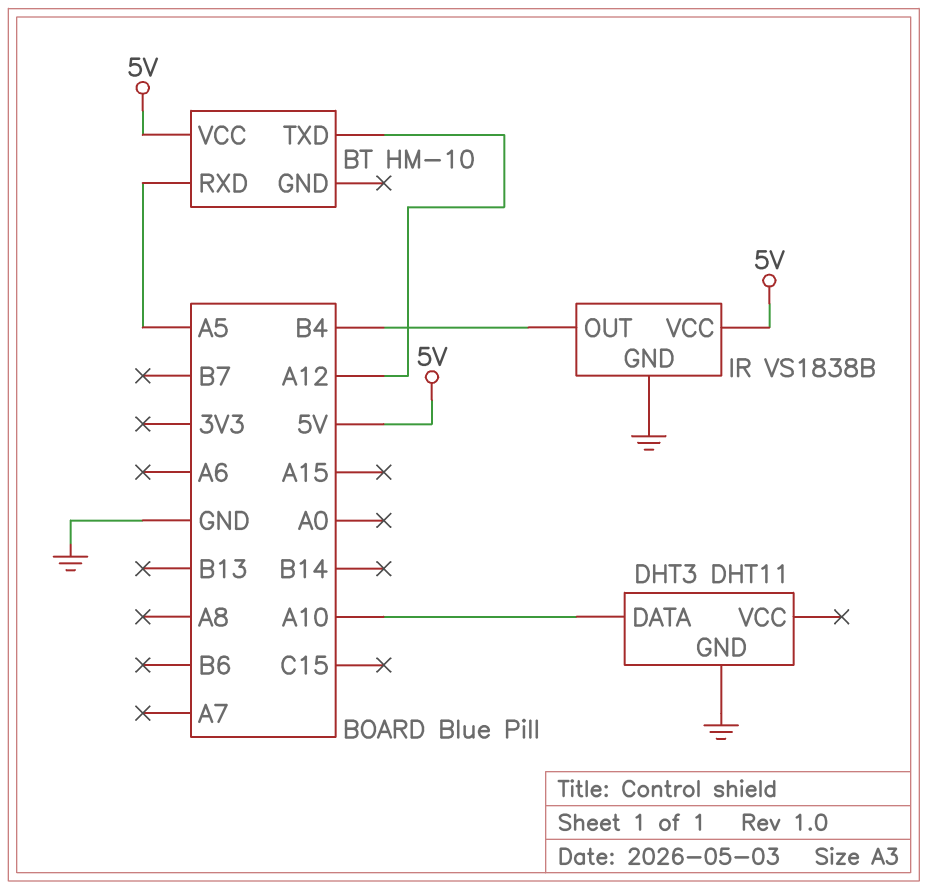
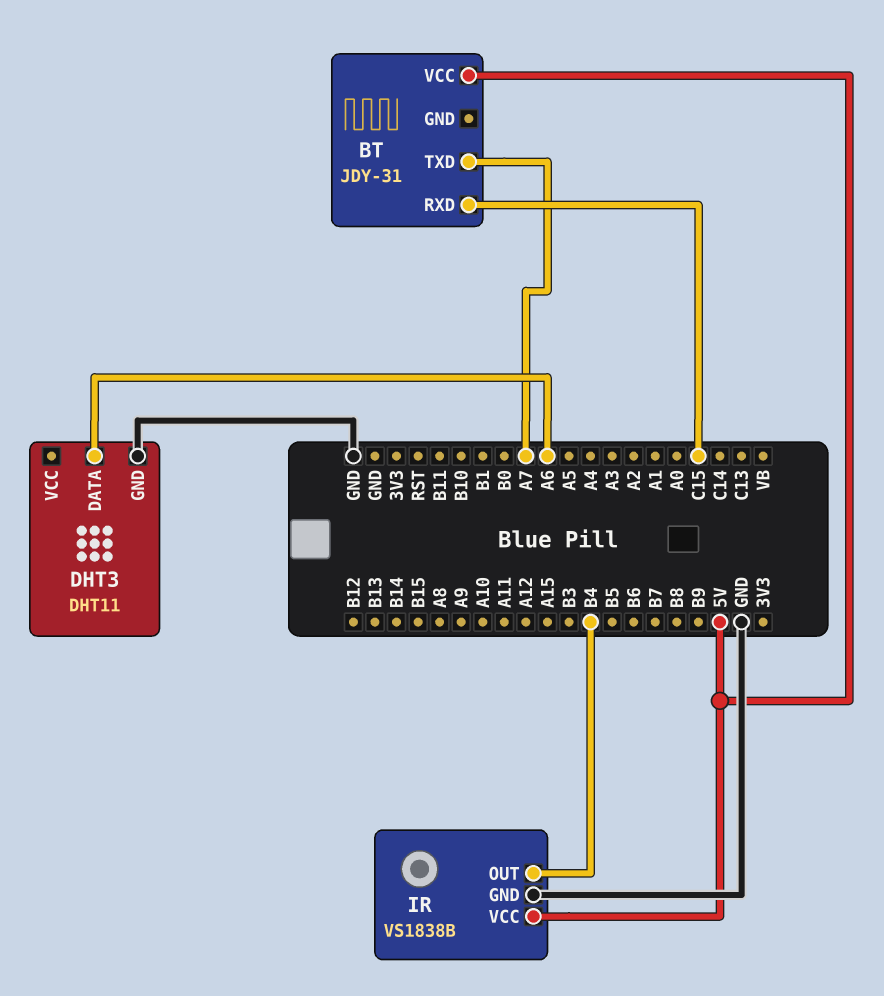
BT: HM-10 -> JDY-31
BT pin RXD: A5 -> C15
BT pin TXD: A12 -> A7
DHT3 pin DATA: A10 -> A6

